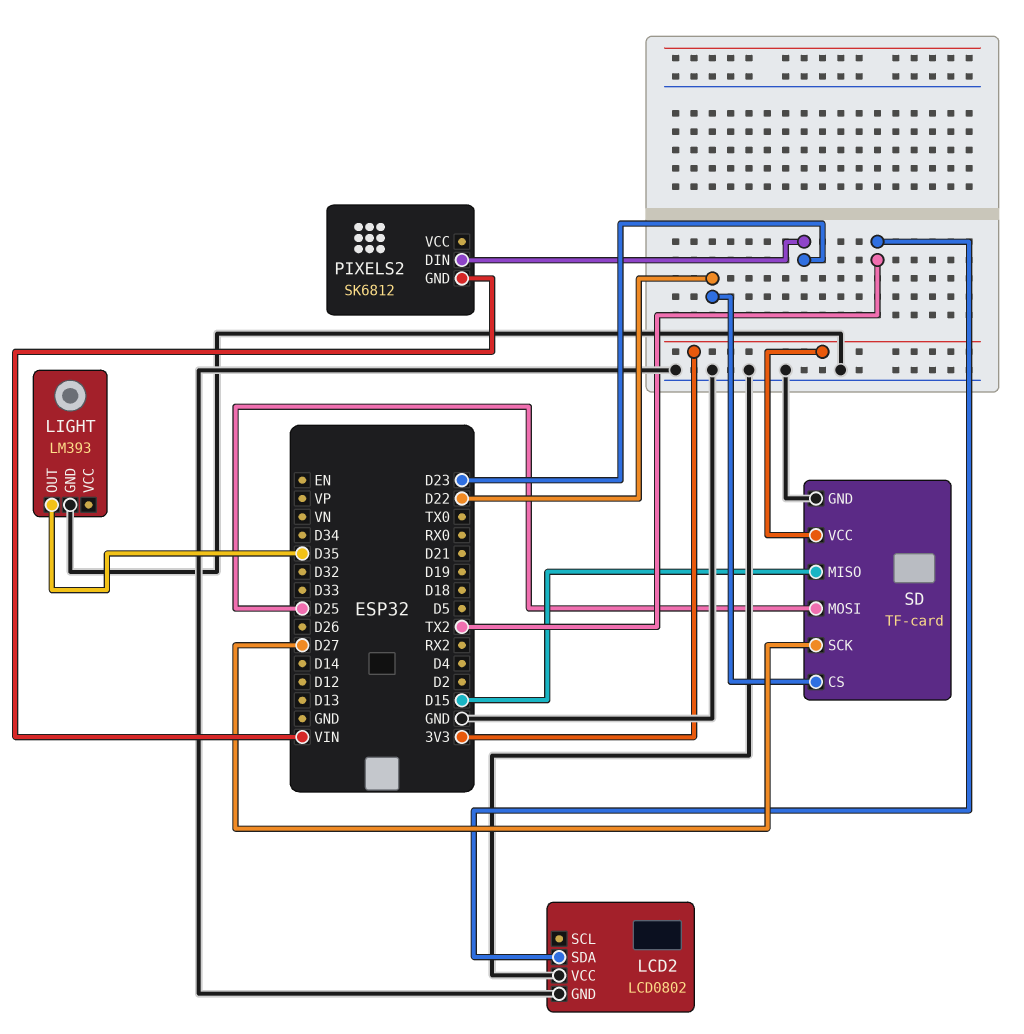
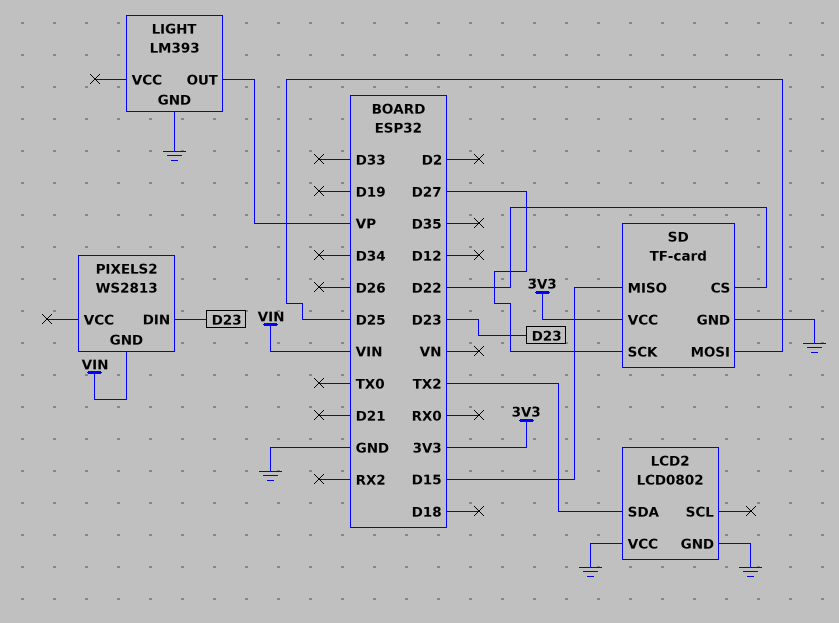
LIGHT pin OUT: D35 -> VP
PIXELS2: SK6812 -> WS2813

